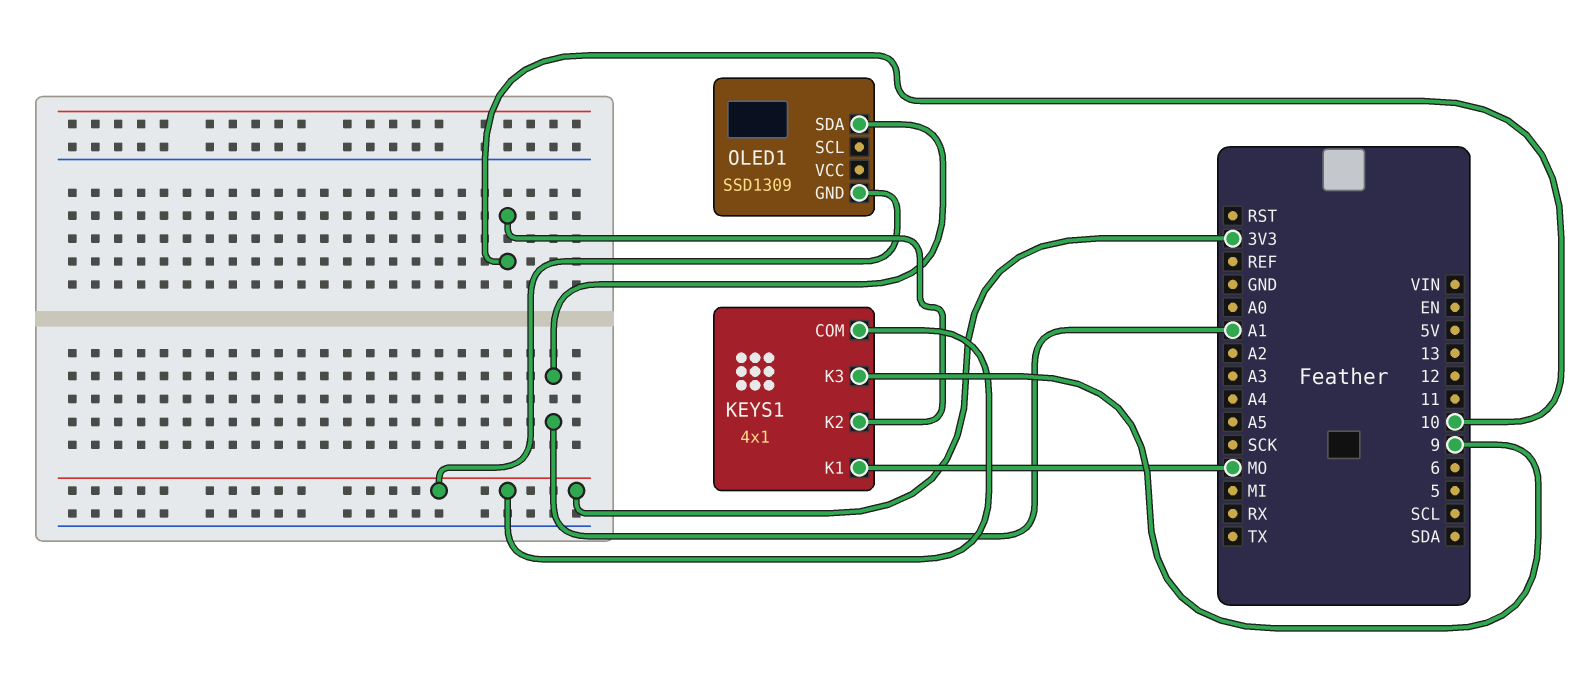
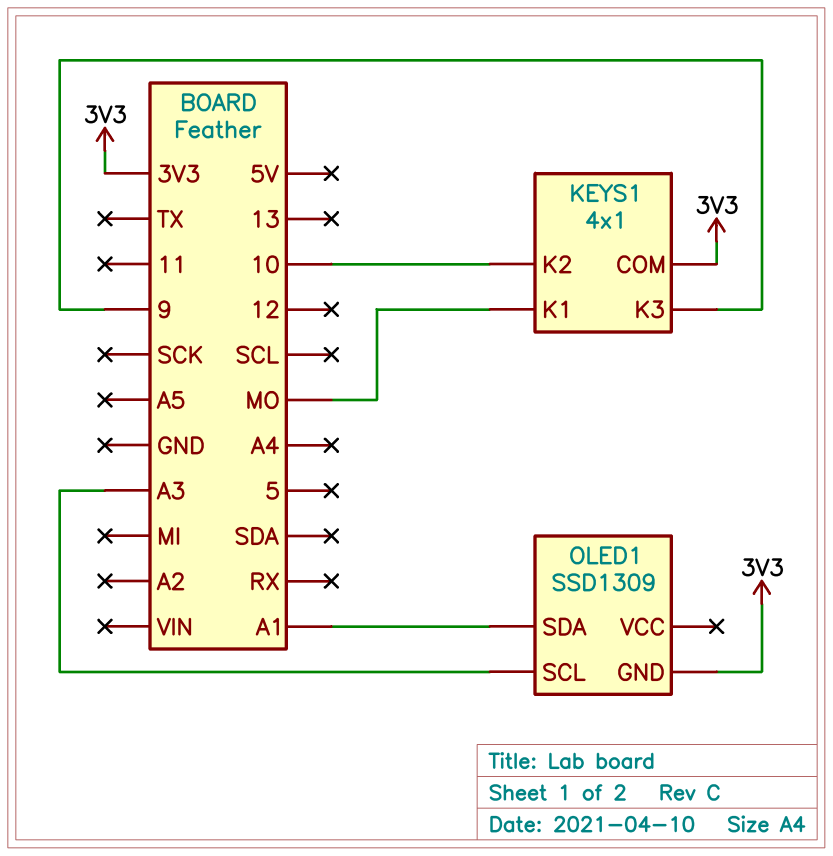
OLED1 pin SCL: none -> A3

